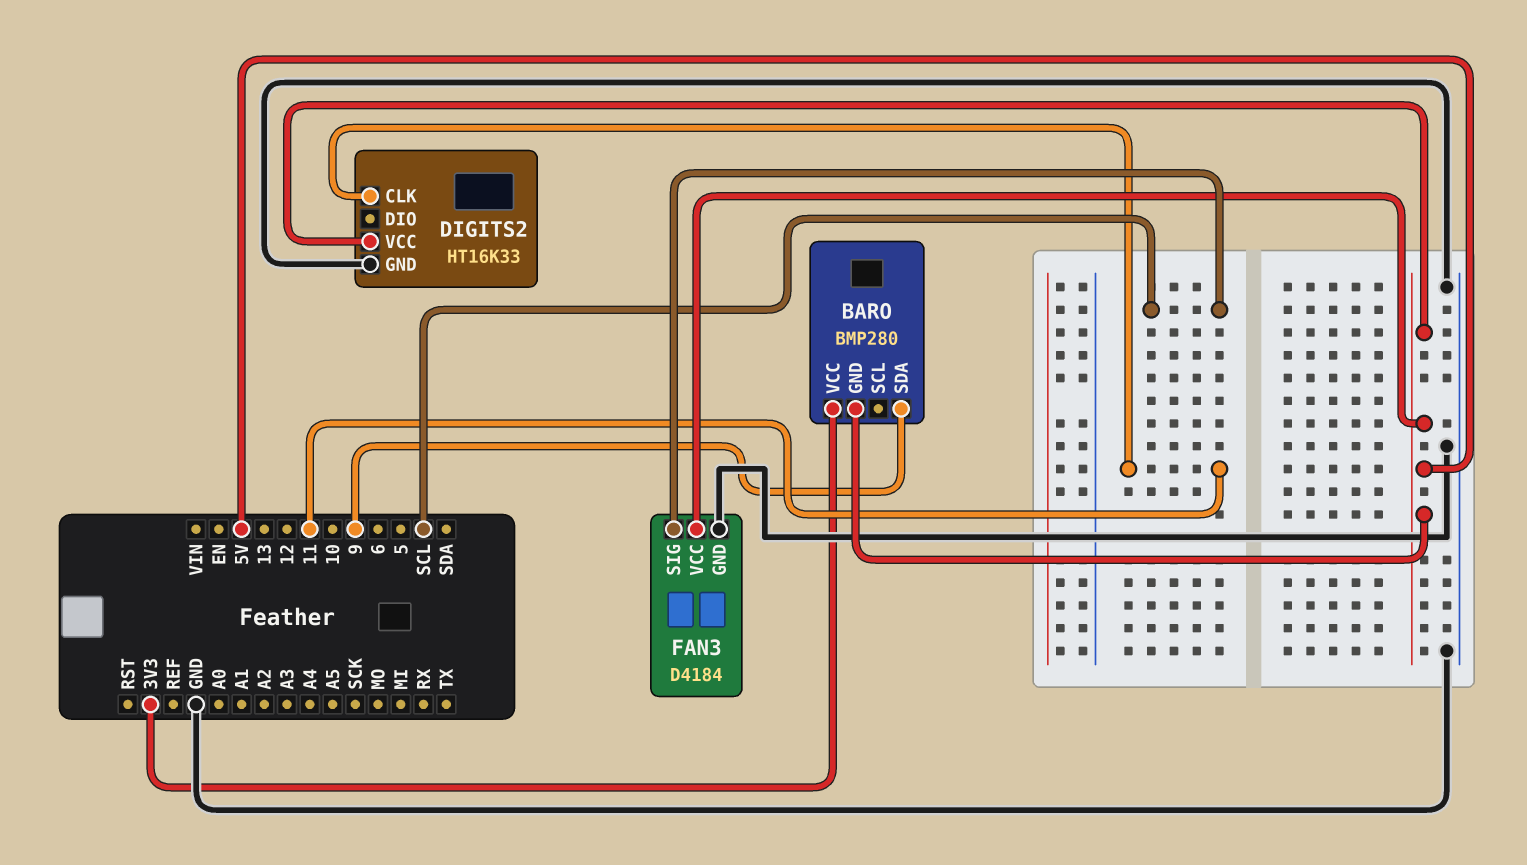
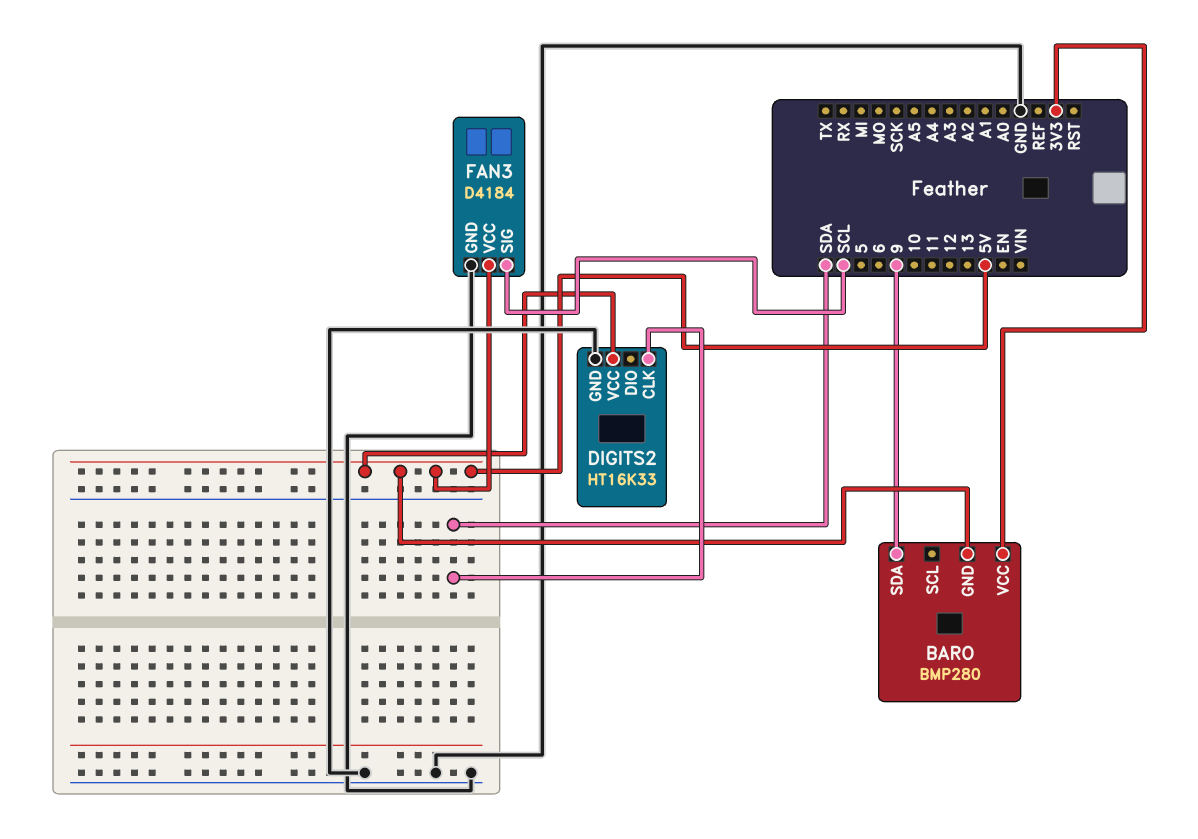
DIGITS2 pin CLK: 11 -> SDA

